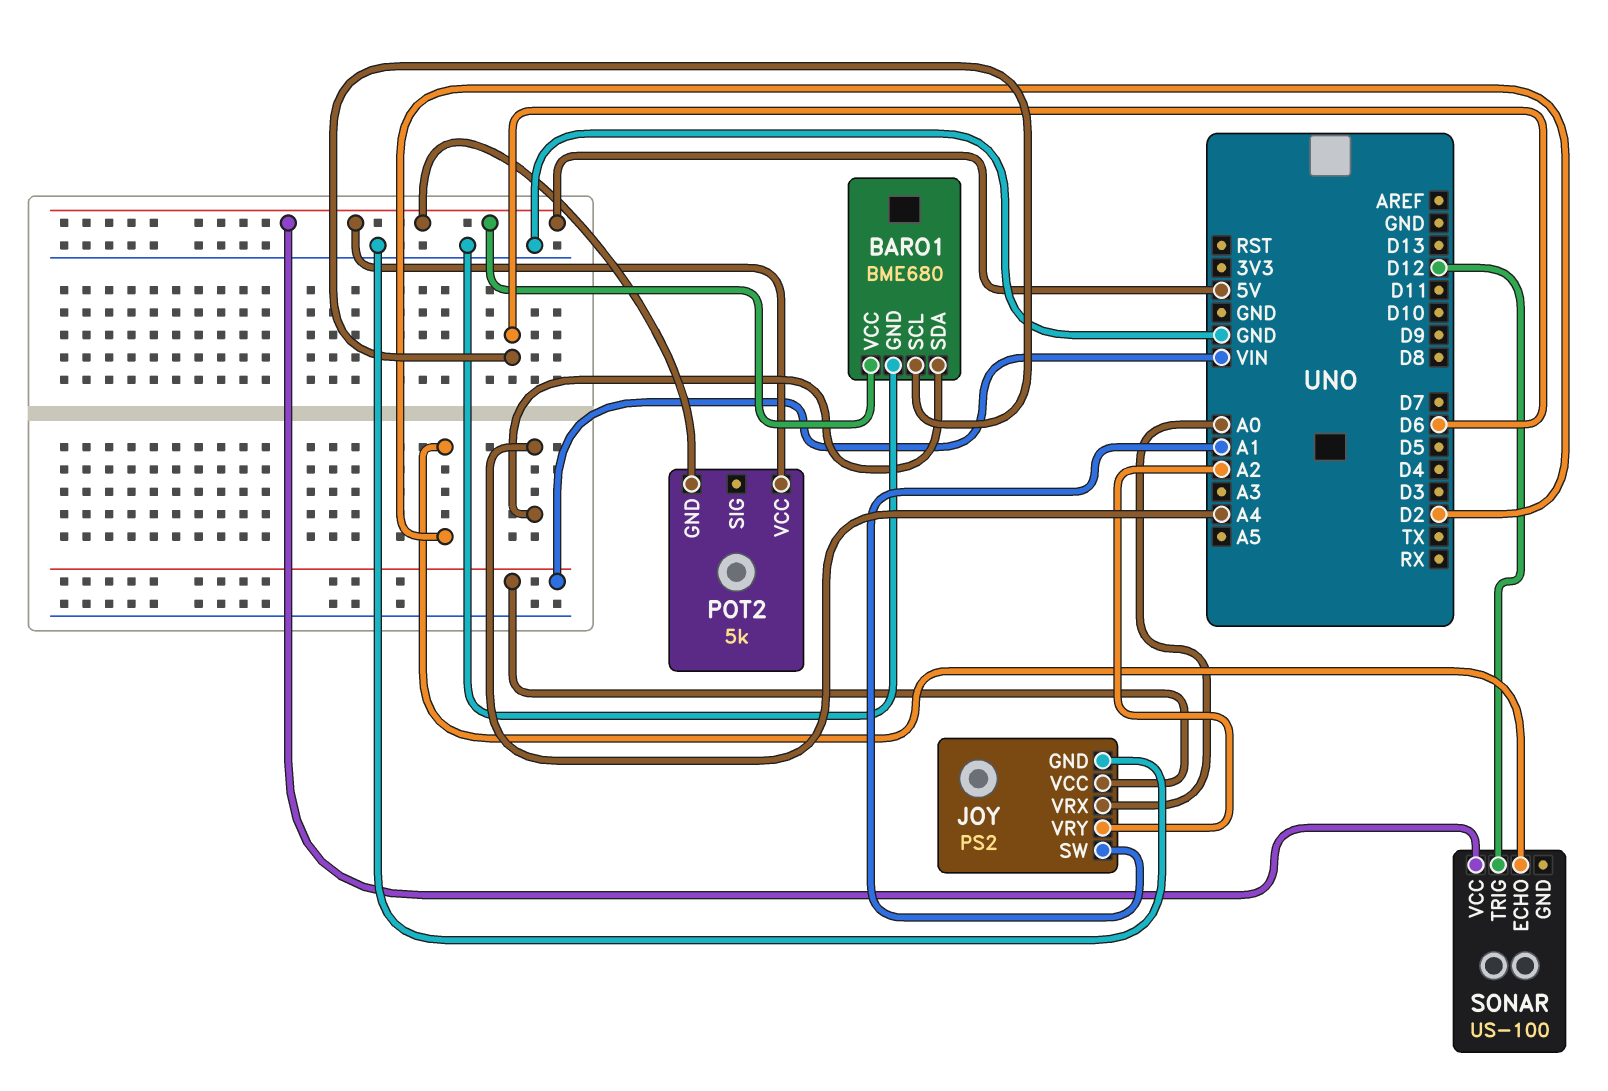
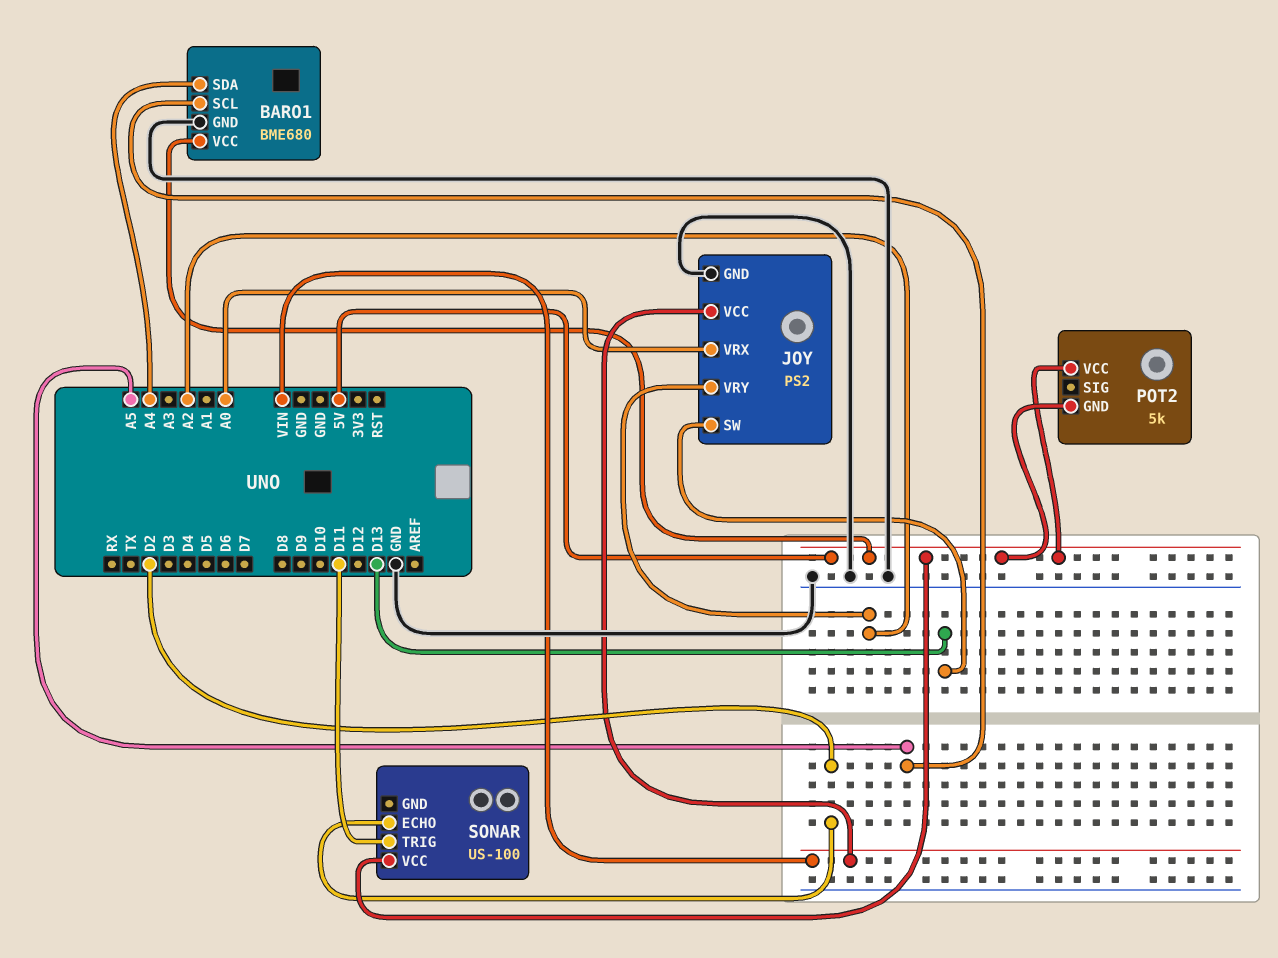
BARO1 pin SCL: D6 -> A5
JOY pin SW: A1 -> D13
SONAR pin TRIG: D12 -> D11

